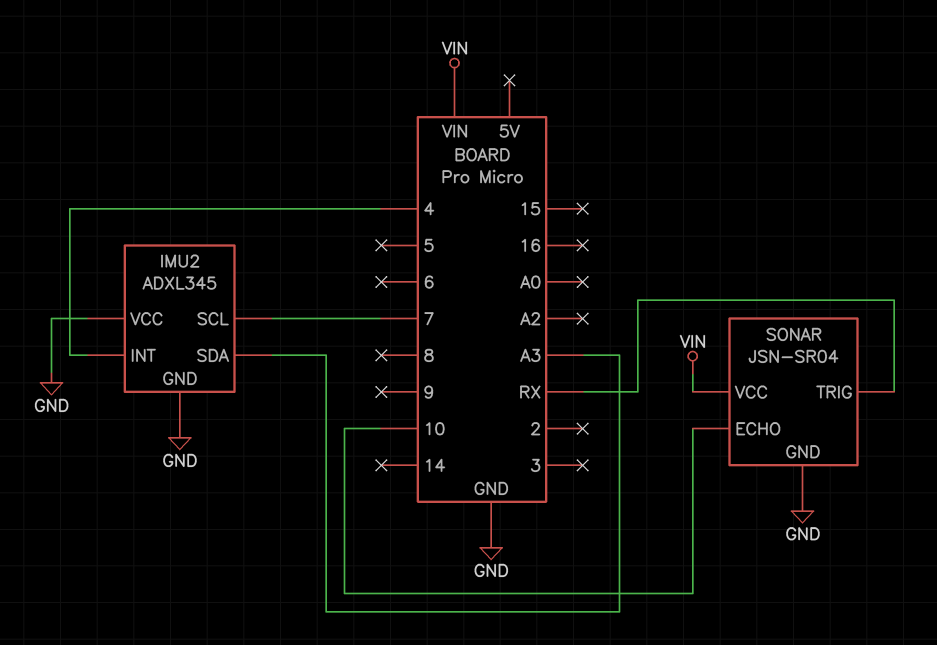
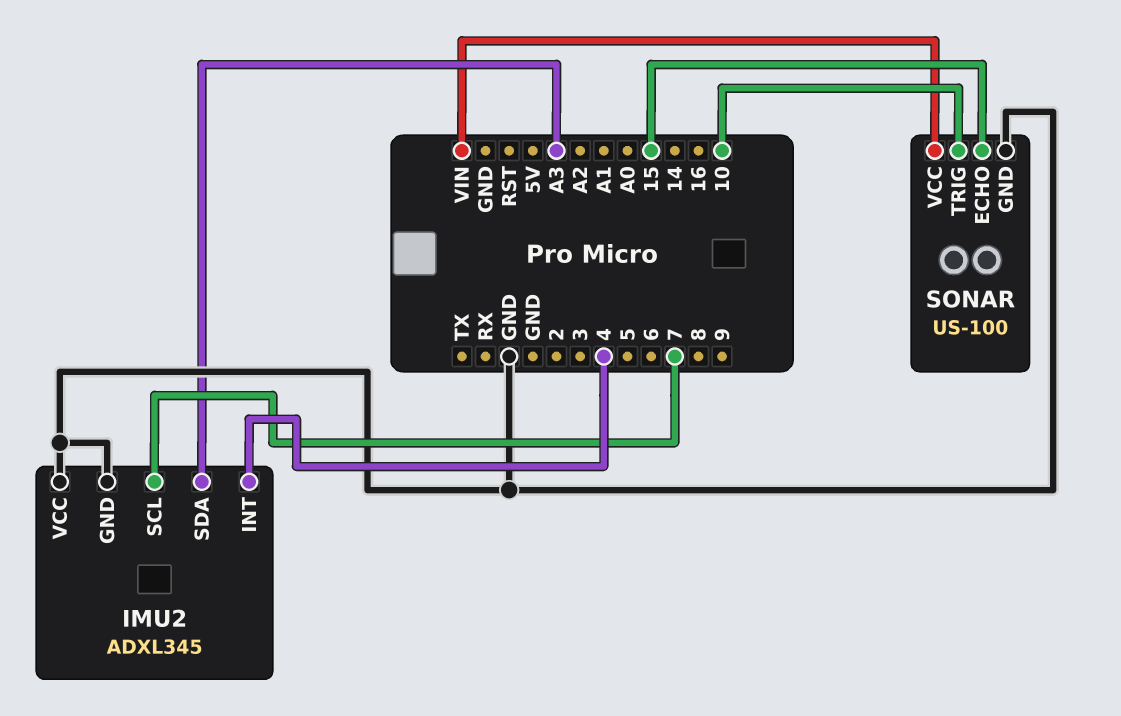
SONAR: JSN-SR04 -> US-100
SONAR pin ECHO: 10 -> 15
SONAR pin TRIG: RX -> 10

